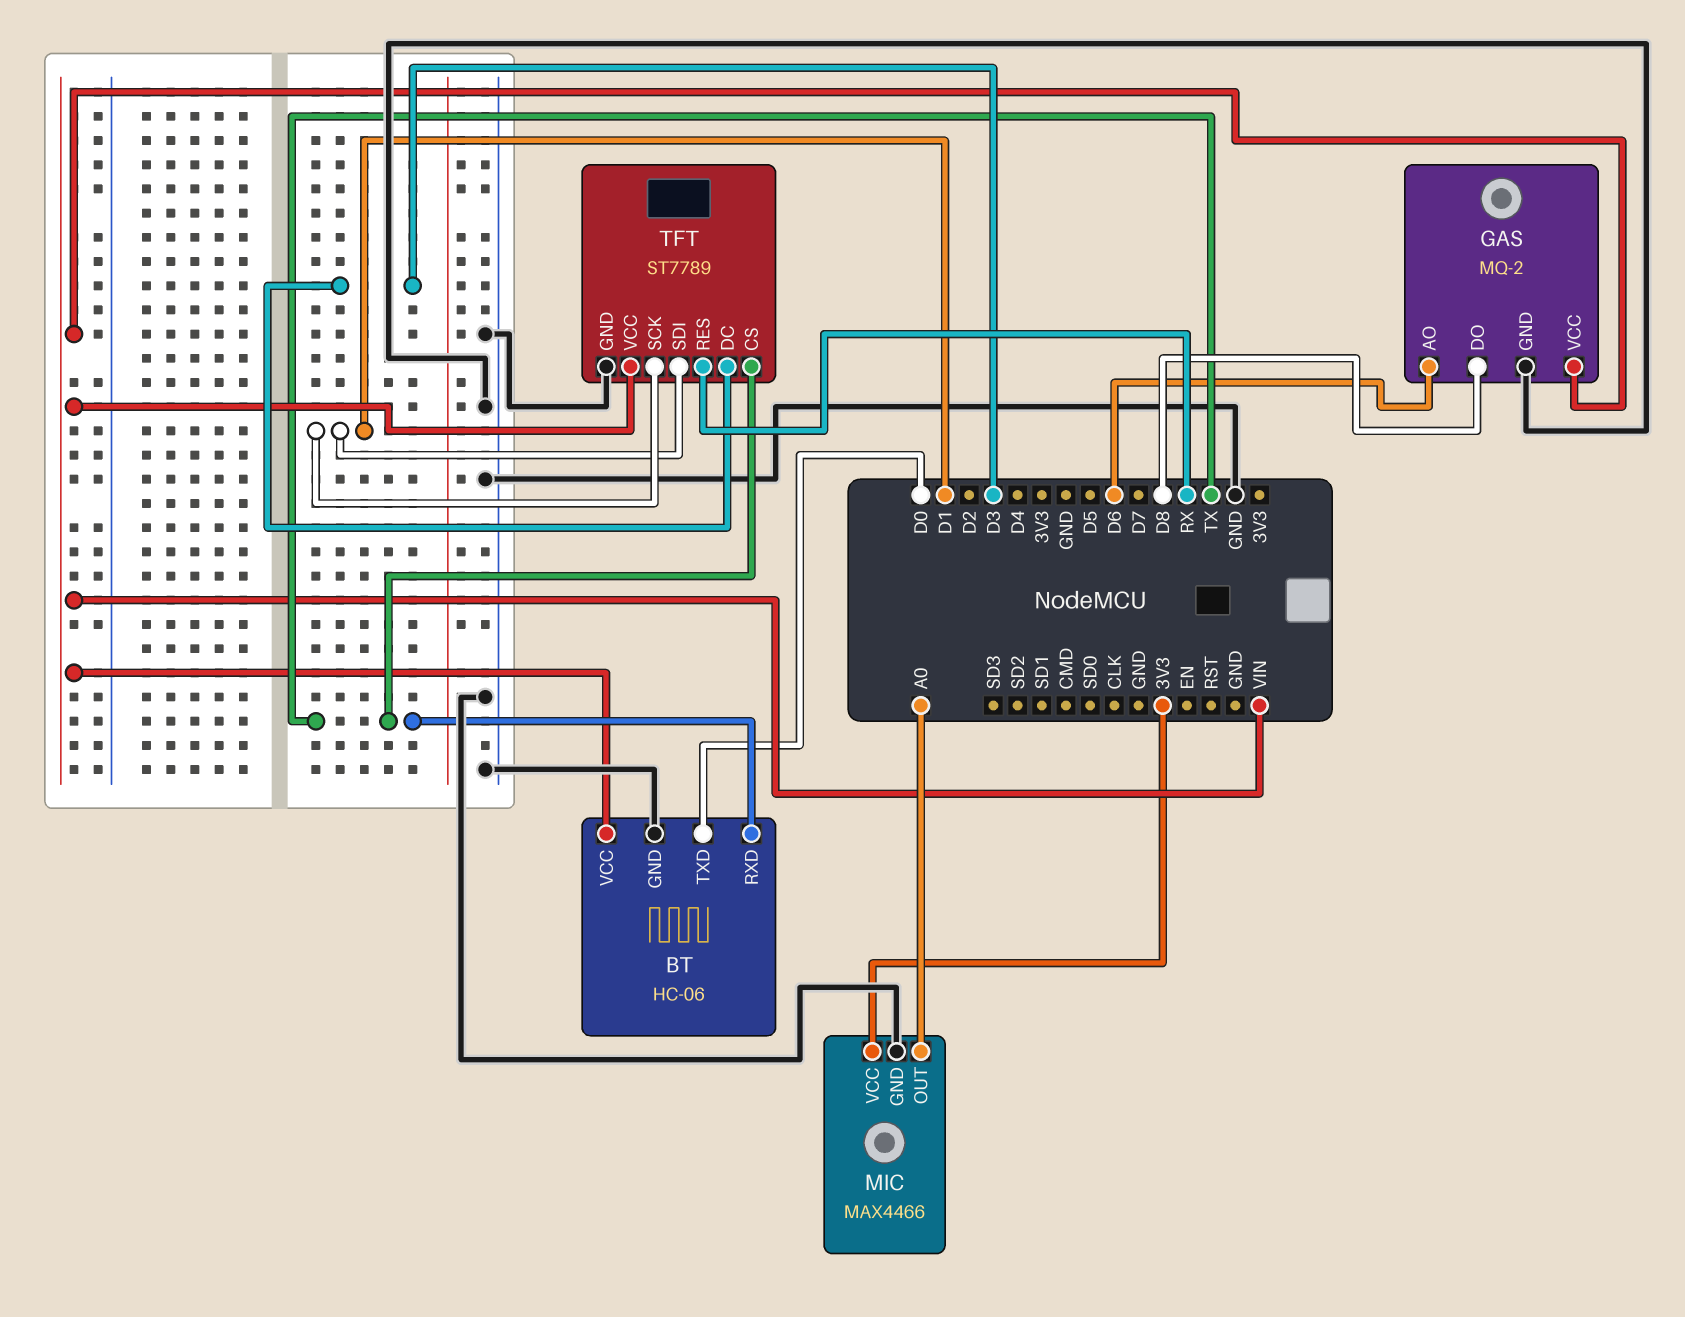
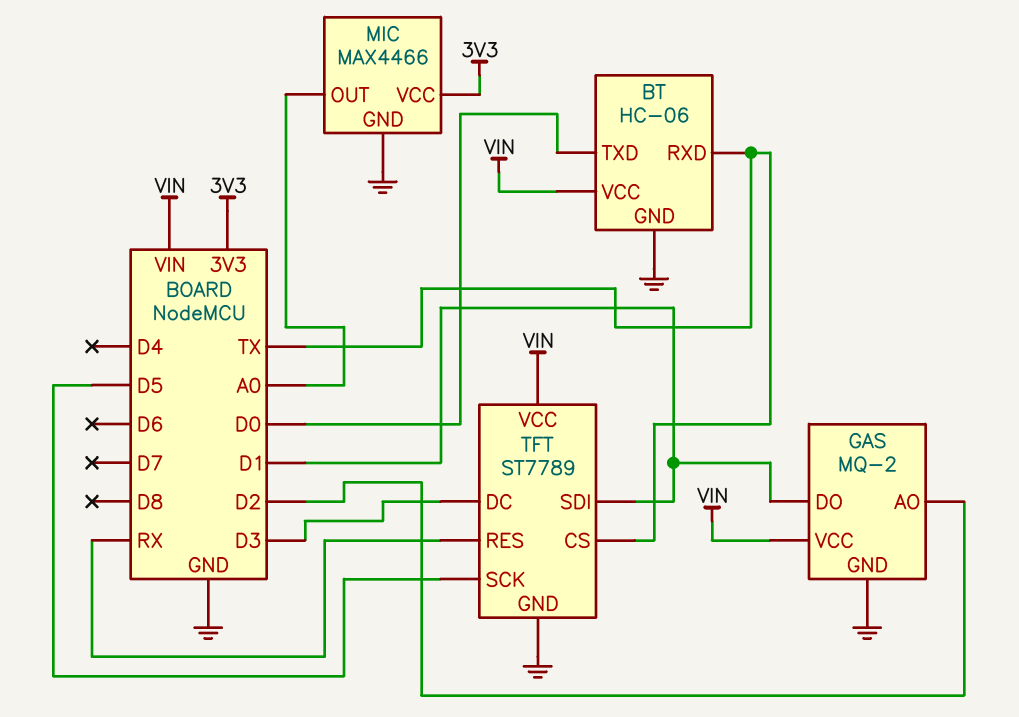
GAS pin AO: D6 -> D2
GAS pin DO: D8 -> D1
TFT pin SCK: D1 -> D5

